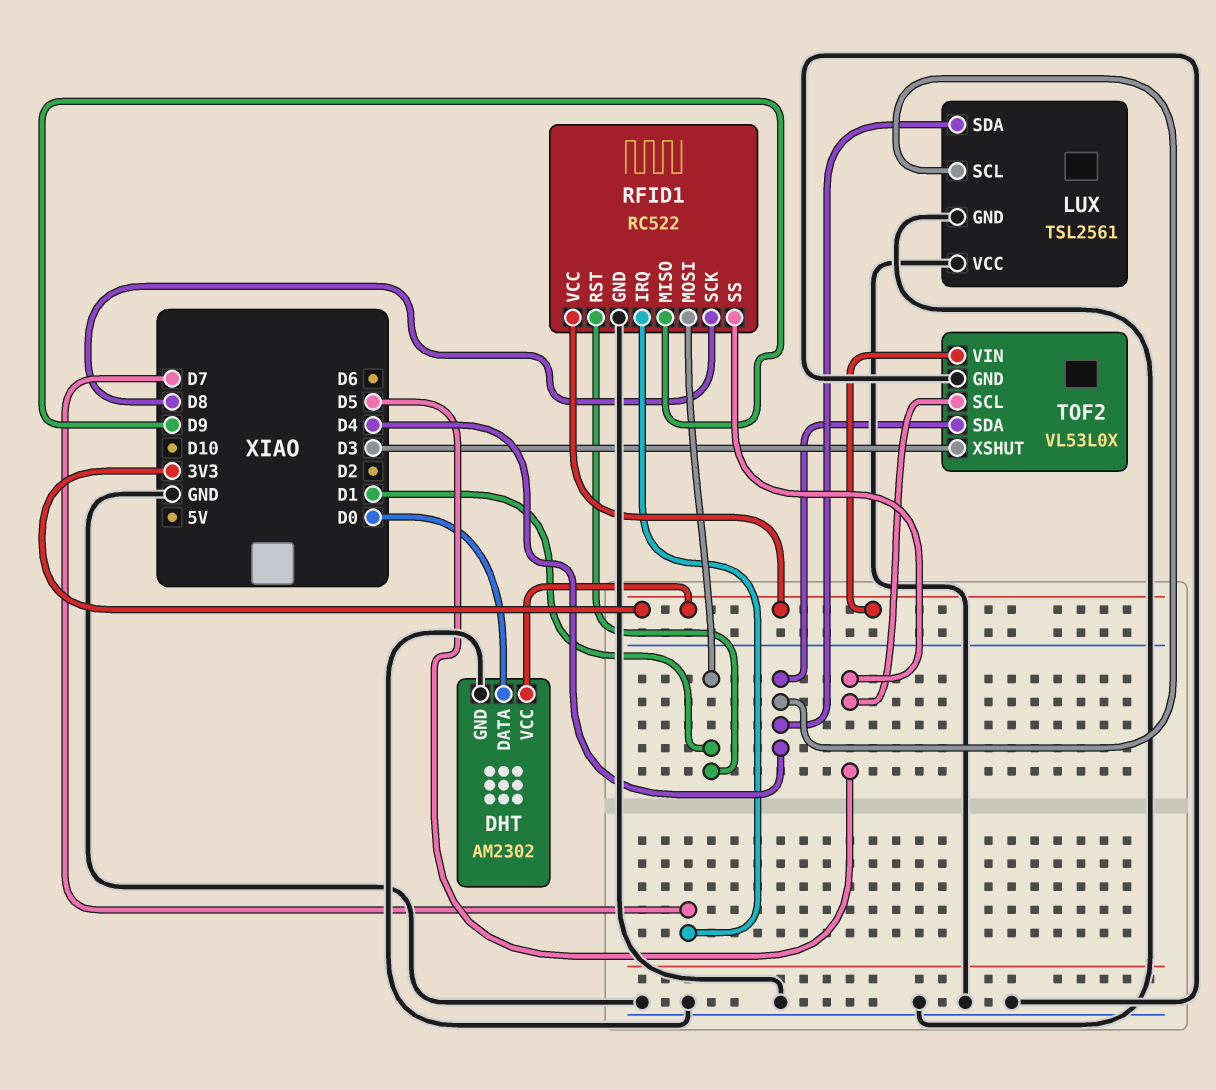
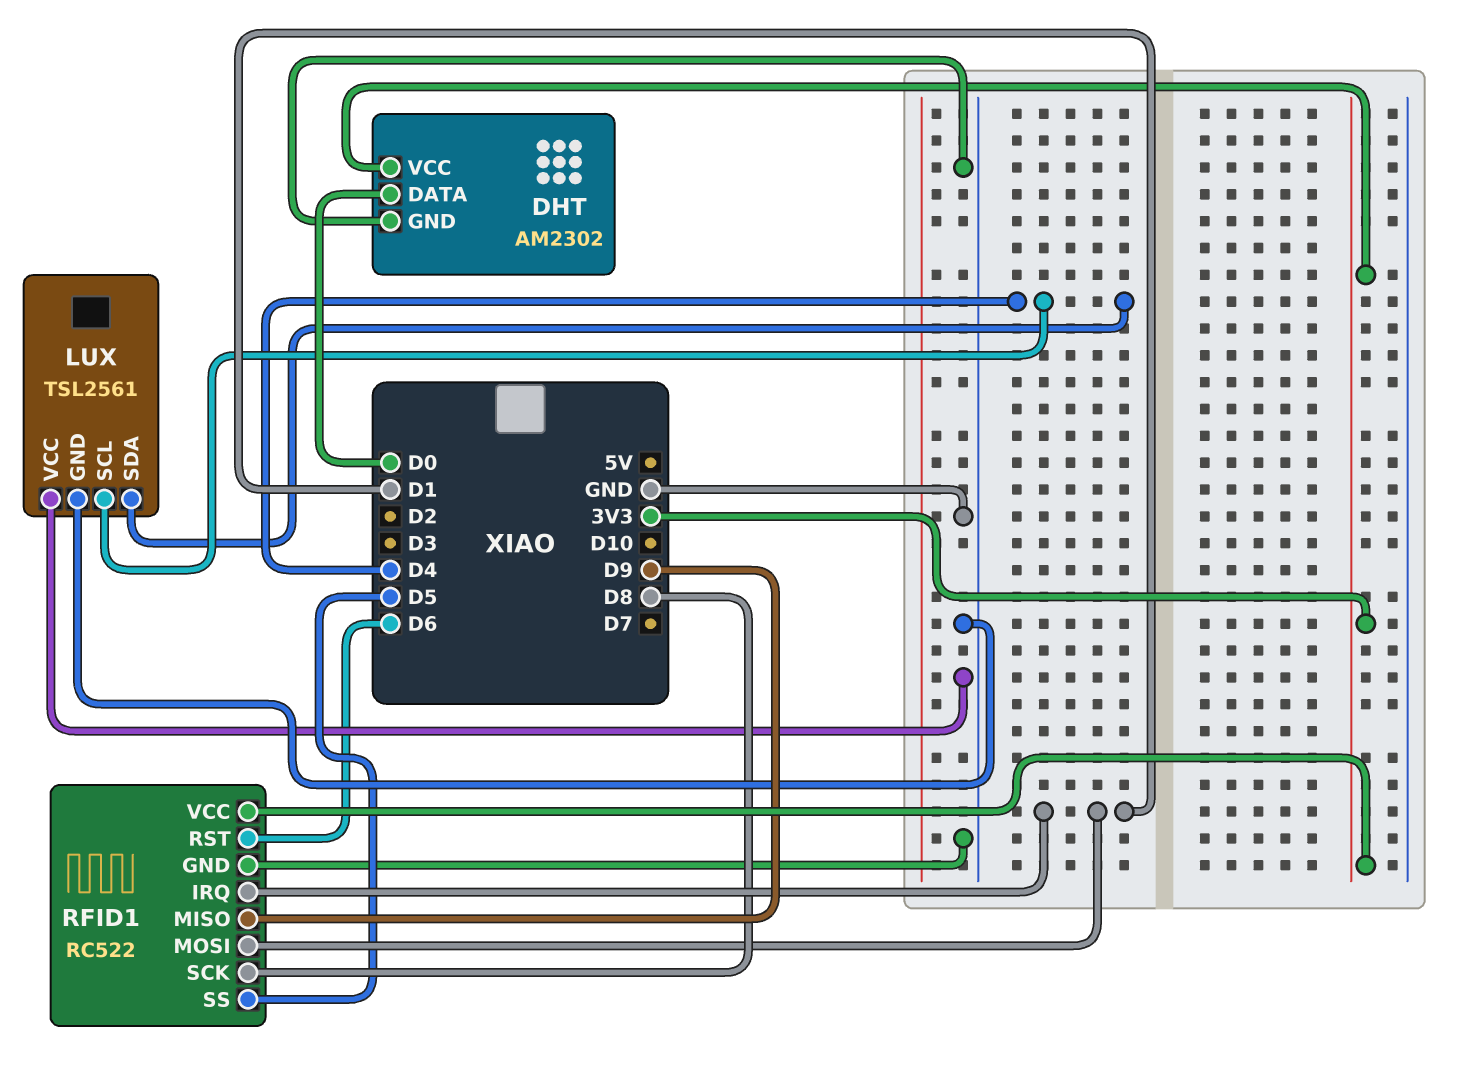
RFID1 pin IRQ: D7 -> D1
RFID1 pin RST: D1 -> D6
TOF2: VL53L0X -> none
TOF2 pin GND: GND -> none
TOF2 pin SCL: D5 -> none
TOF2 pin SDA: D4 -> none
TOF2 pin VIN: 3V3 -> none
TOF2 pin XSHUT: D3 -> none

